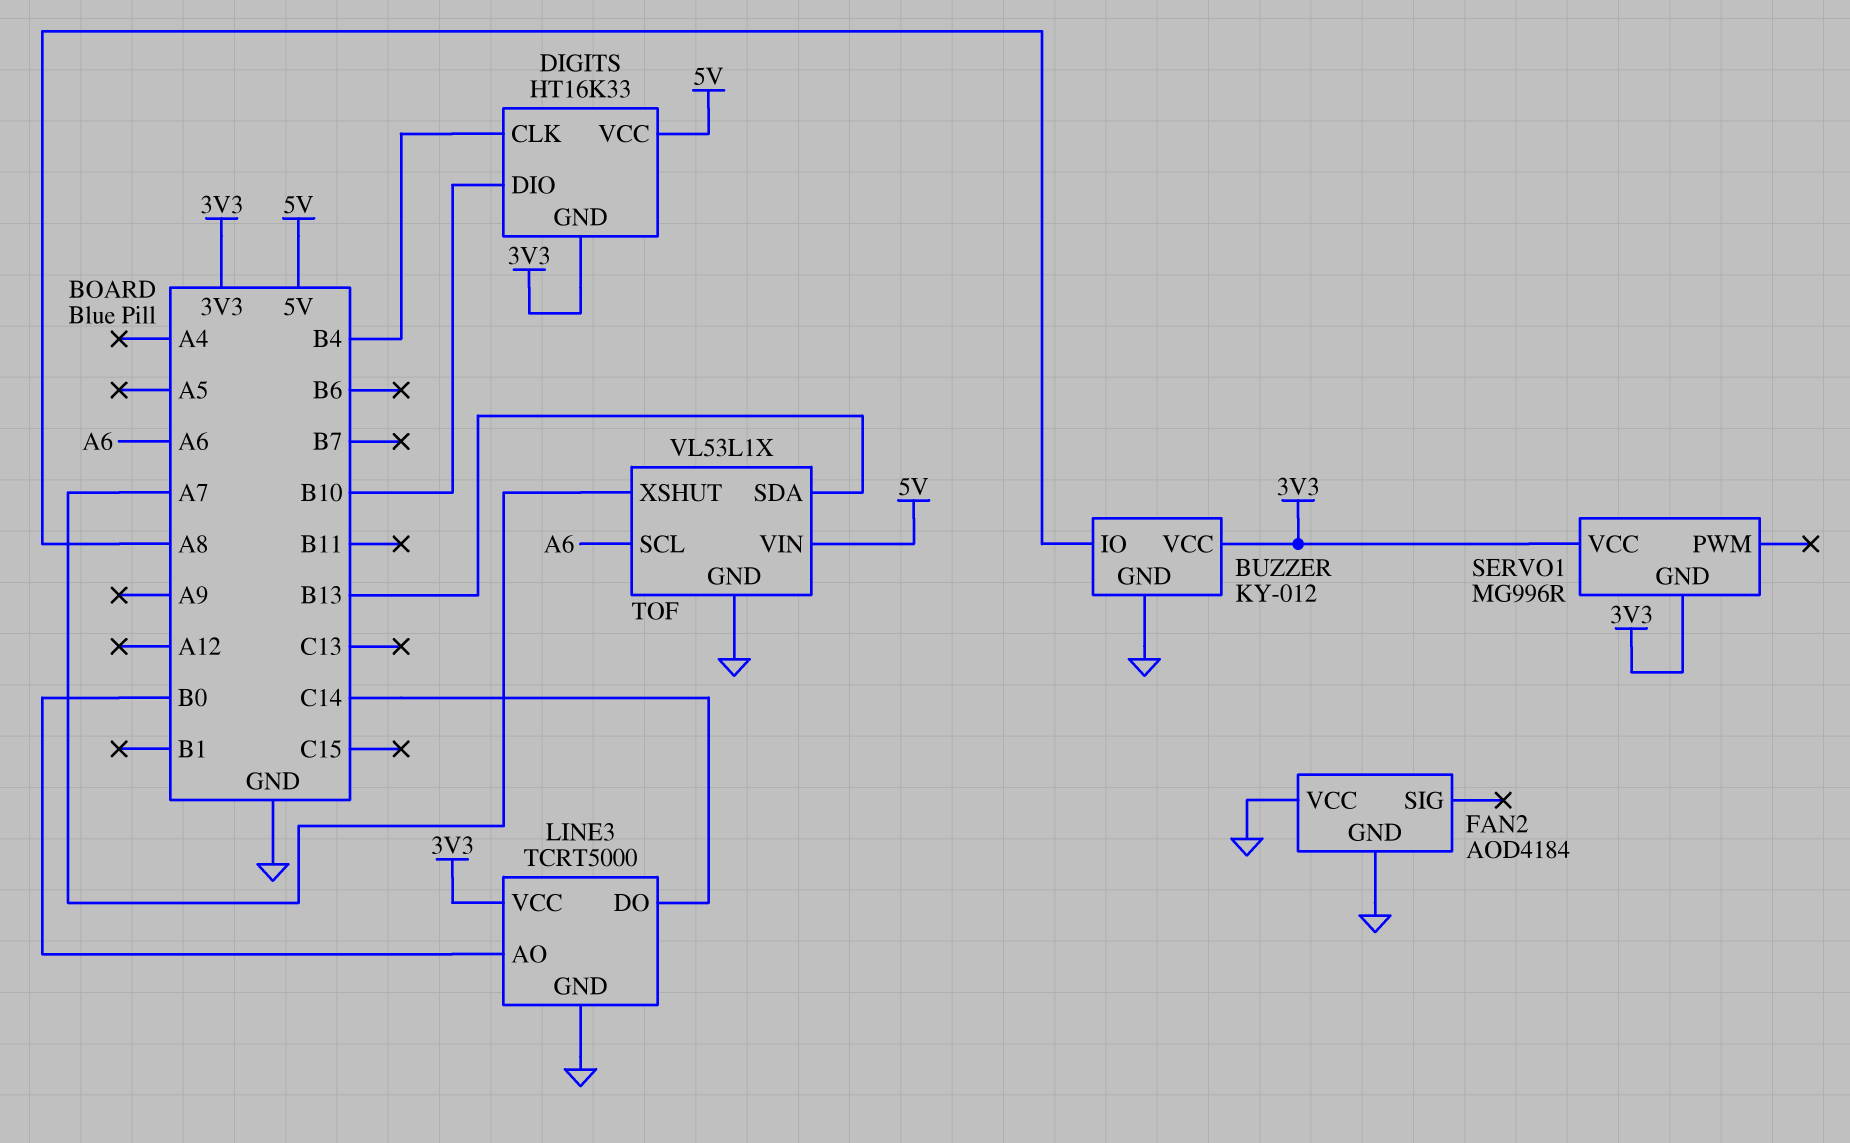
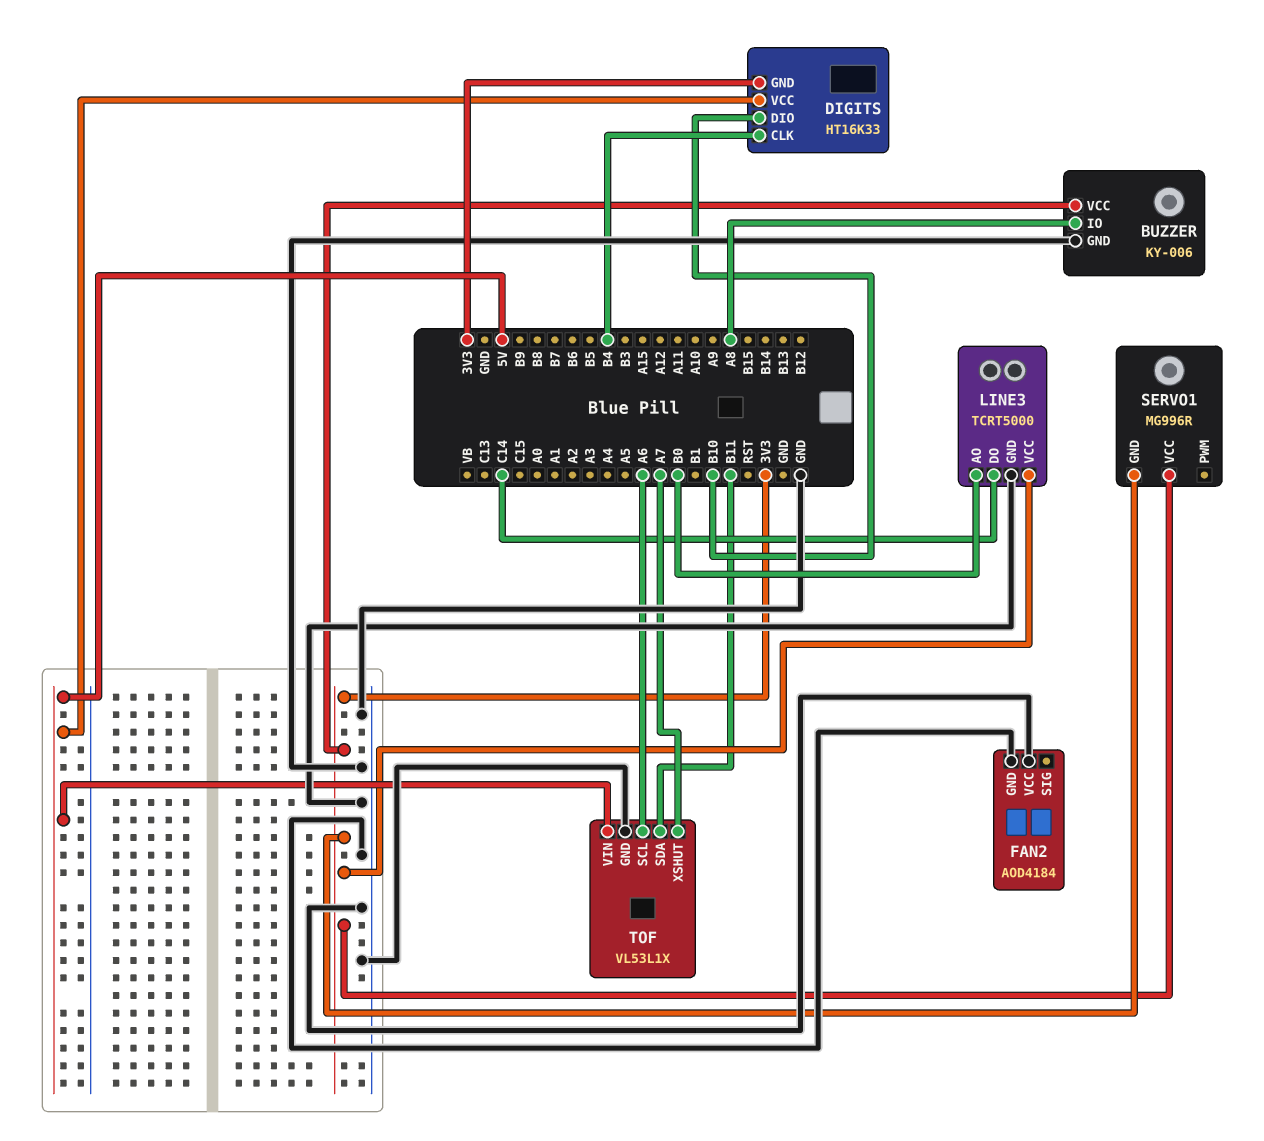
BUZZER: KY-012 -> KY-006
TOF pin SDA: B13 -> B11

